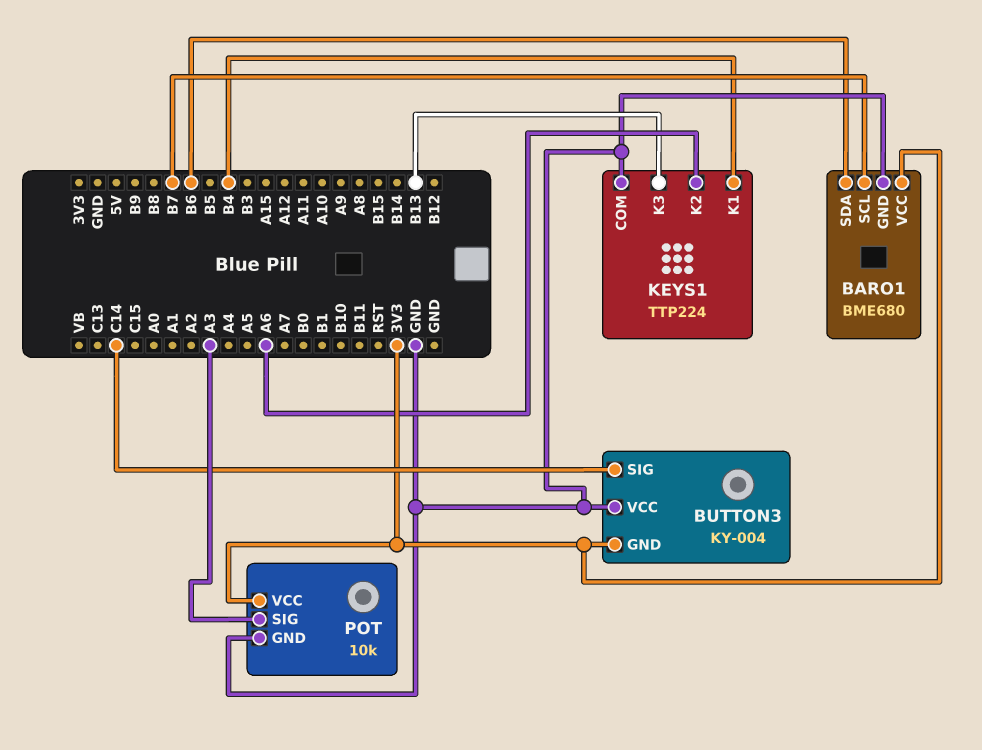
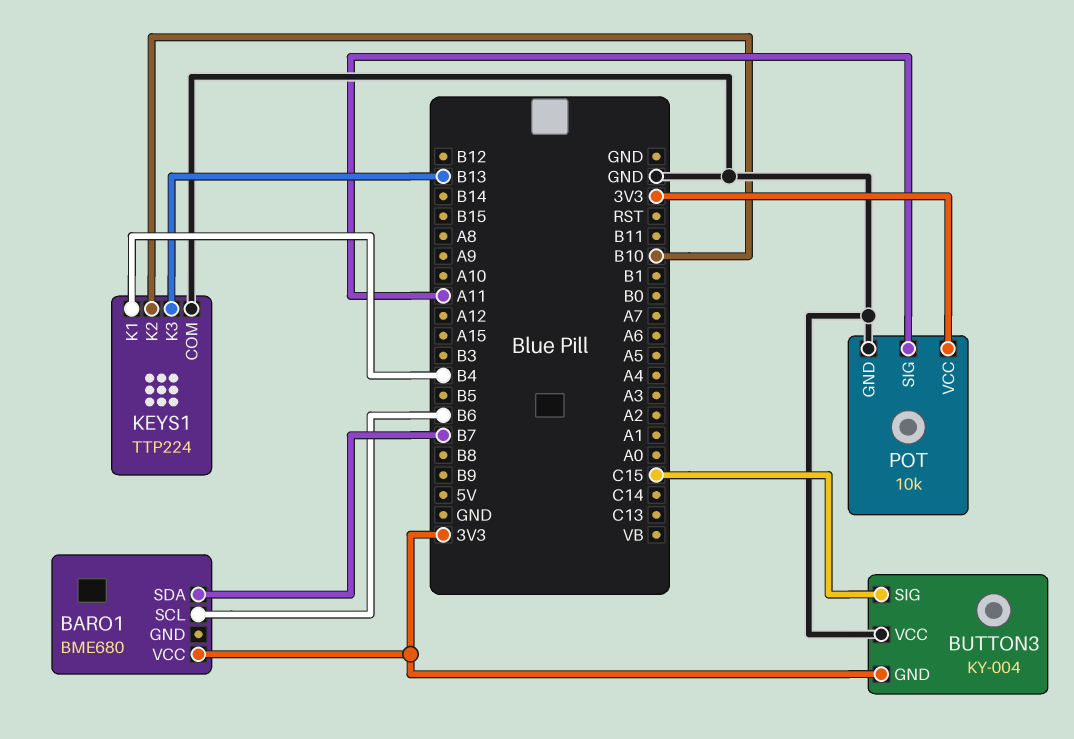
BARO1 pin GND: GND -> none
BARO1 pin SCL: B7 -> B6
BARO1 pin SDA: B6 -> B7
BUTTON3 pin SIG: C14 -> C15
KEYS1 pin K2: A6 -> B10
POT pin SIG: A3 -> A11

